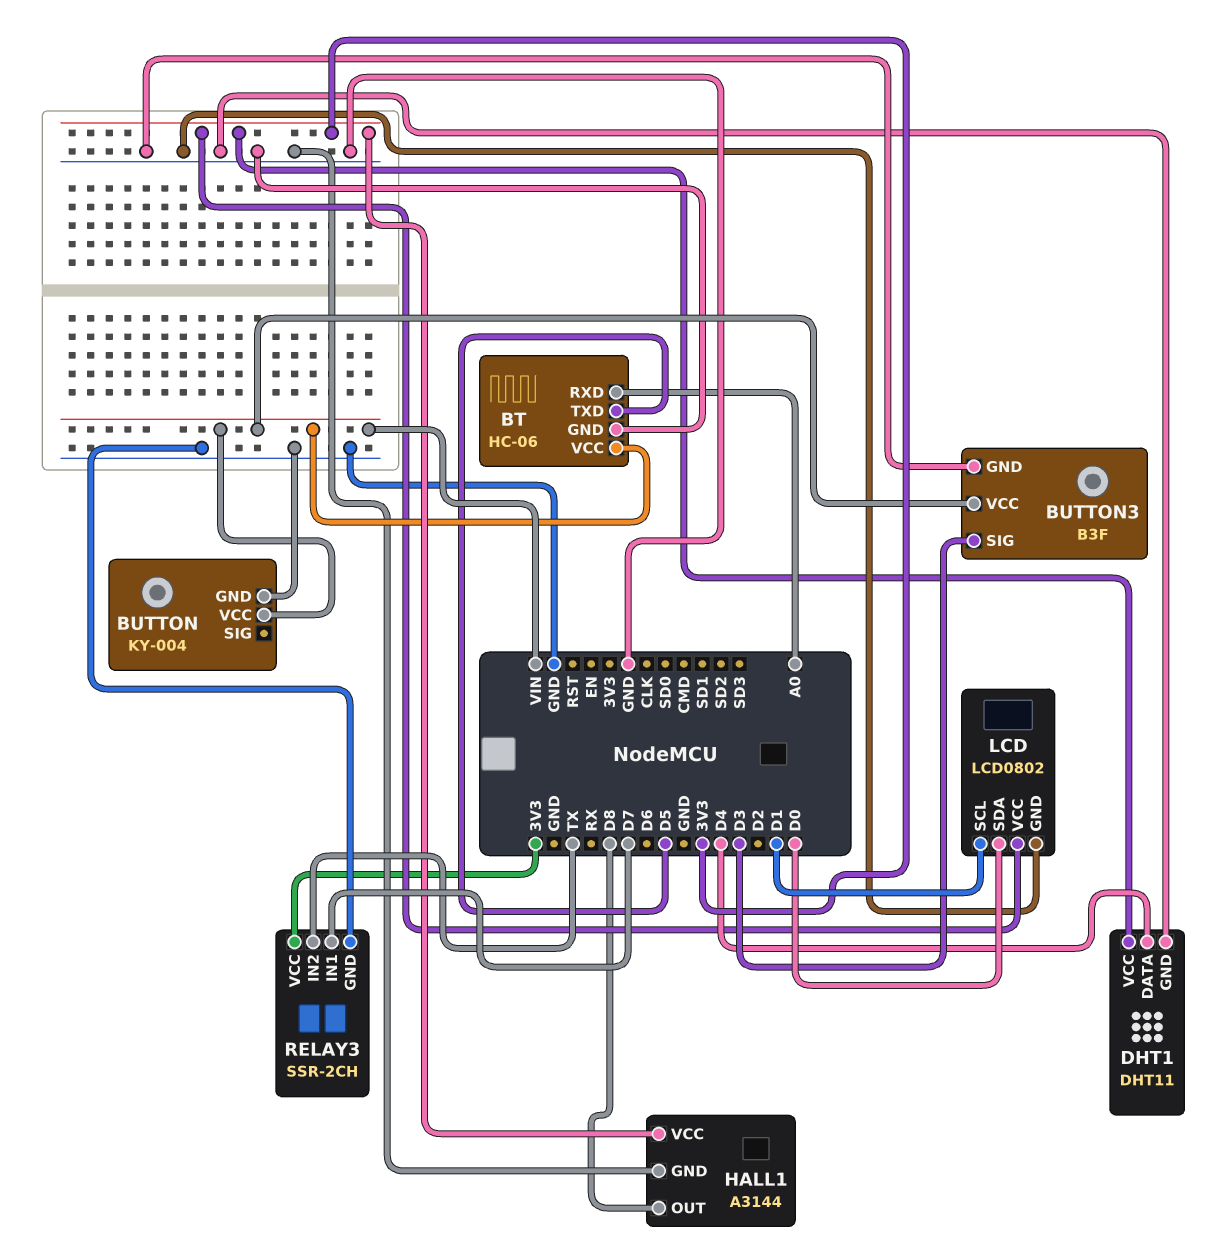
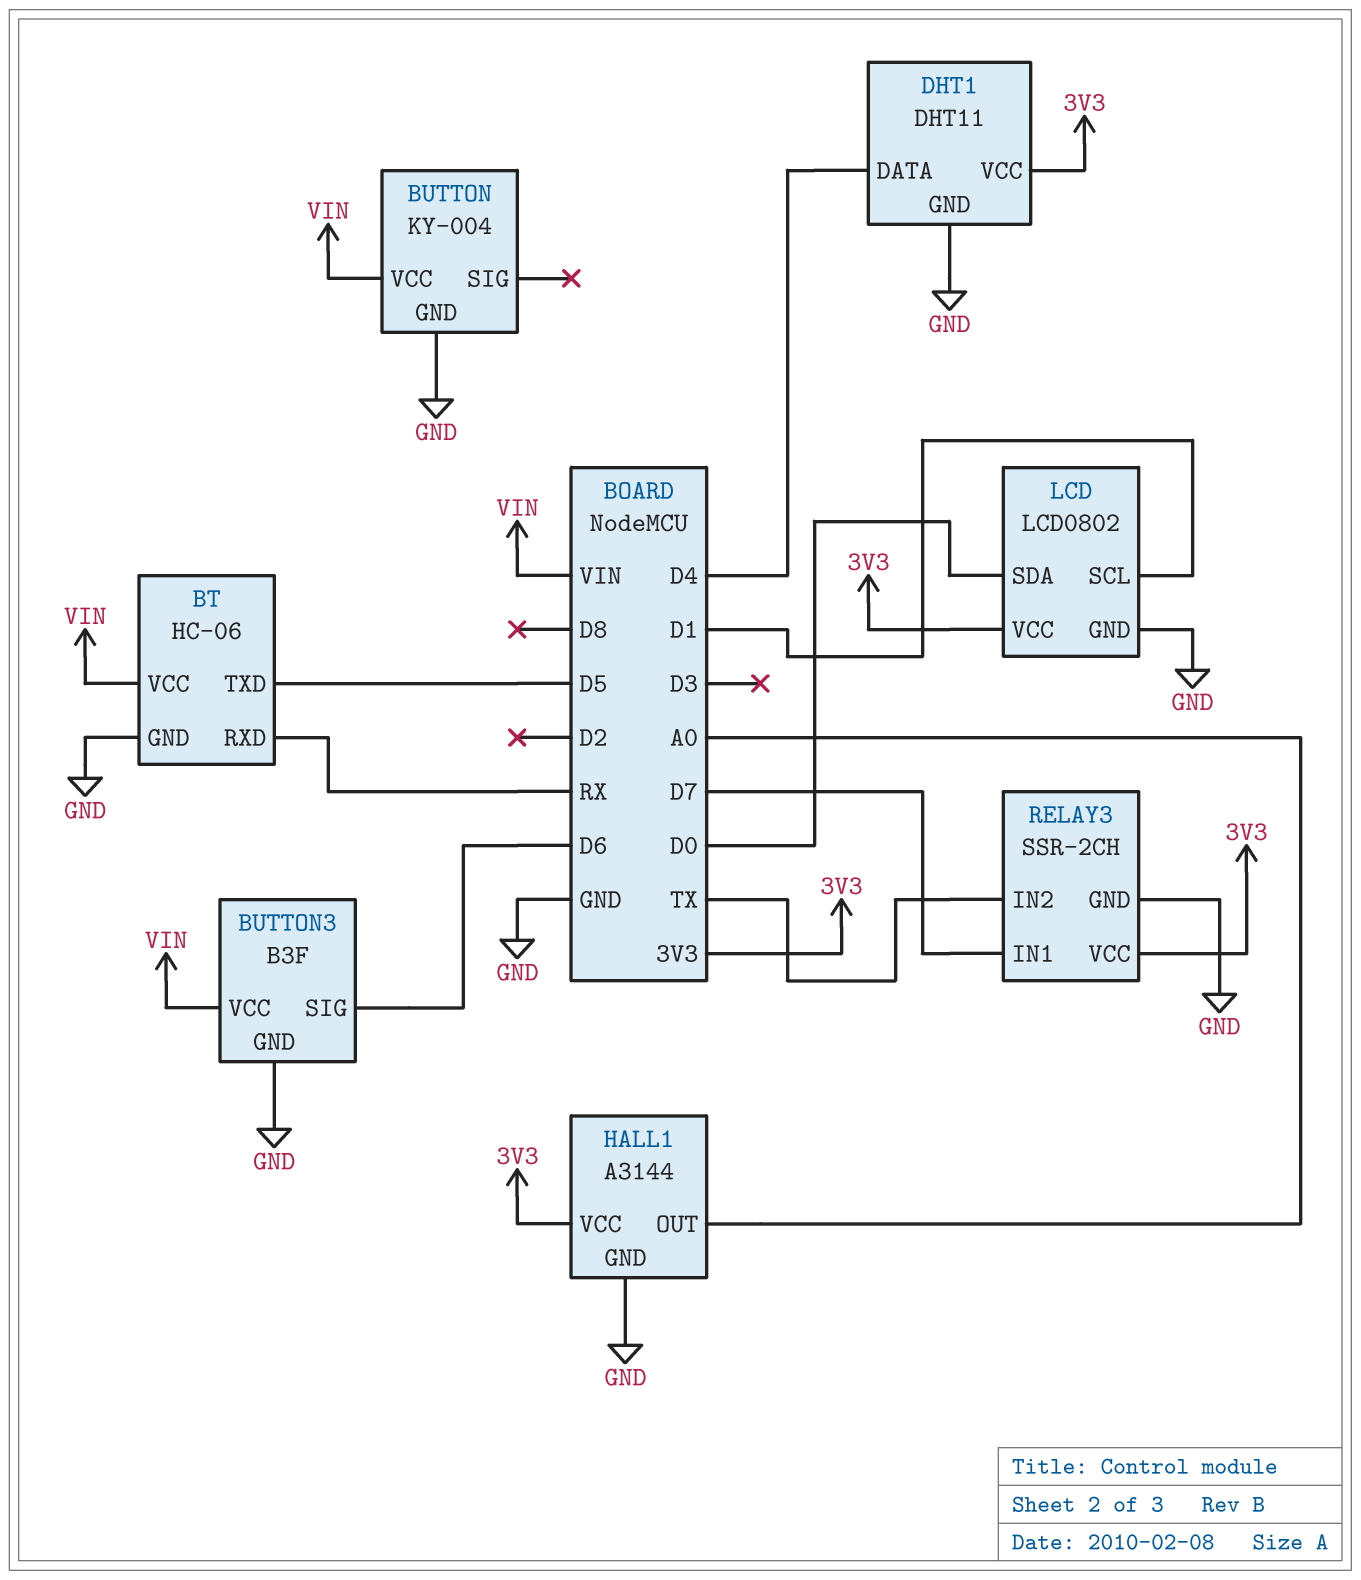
BT pin RXD: A0 -> RX
BUTTON3 pin SIG: D3 -> D6
HALL1 pin OUT: D8 -> A0

